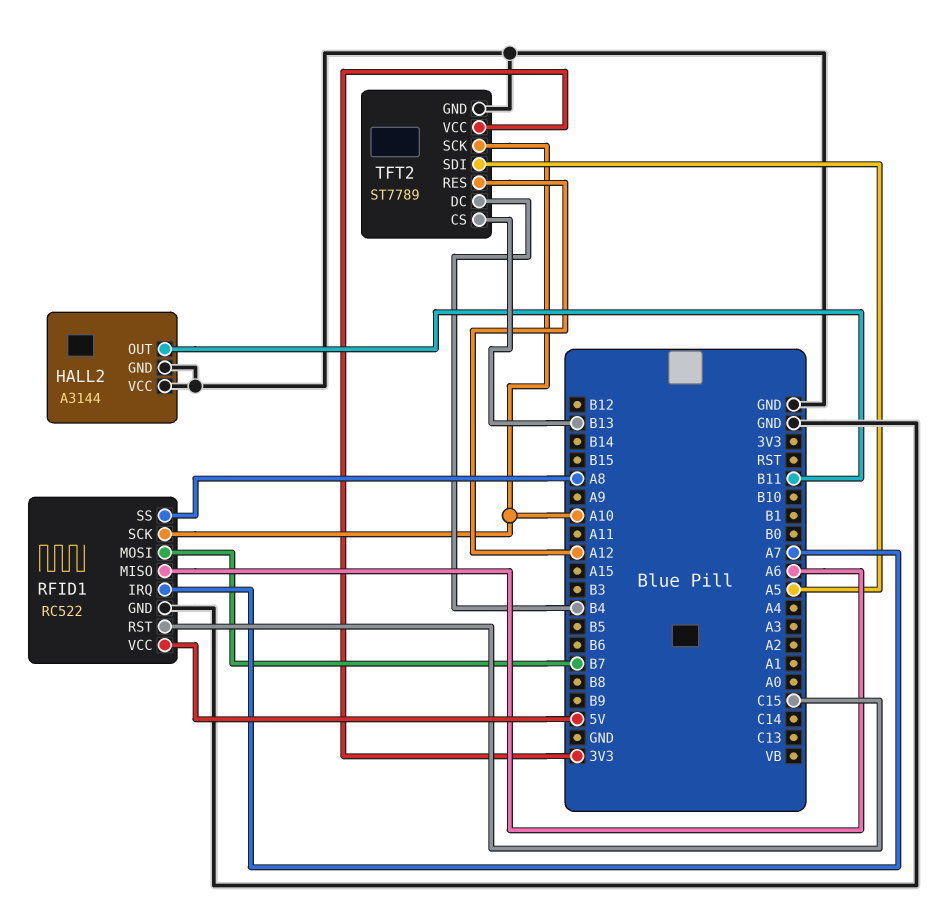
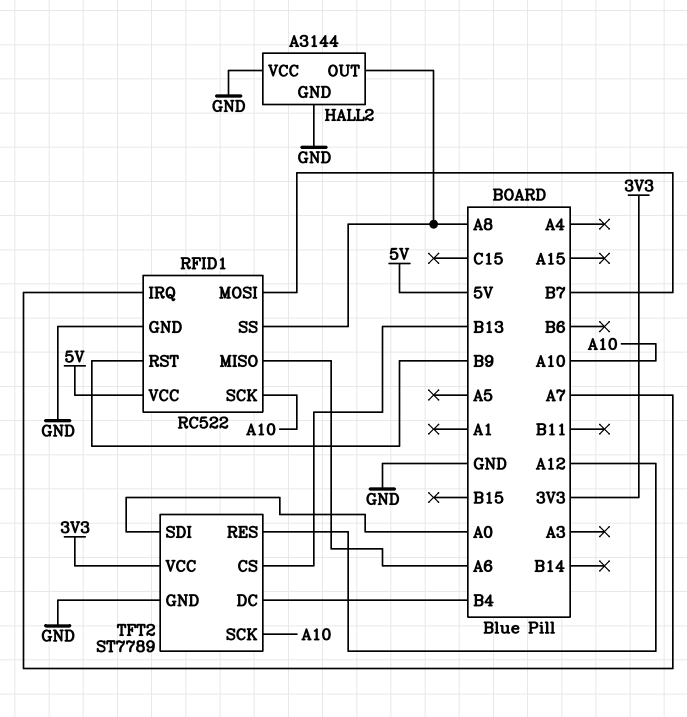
HALL2 pin OUT: B11 -> A8
RFID1 pin RST: C15 -> B9
TFT2 pin SDI: A5 -> A0

